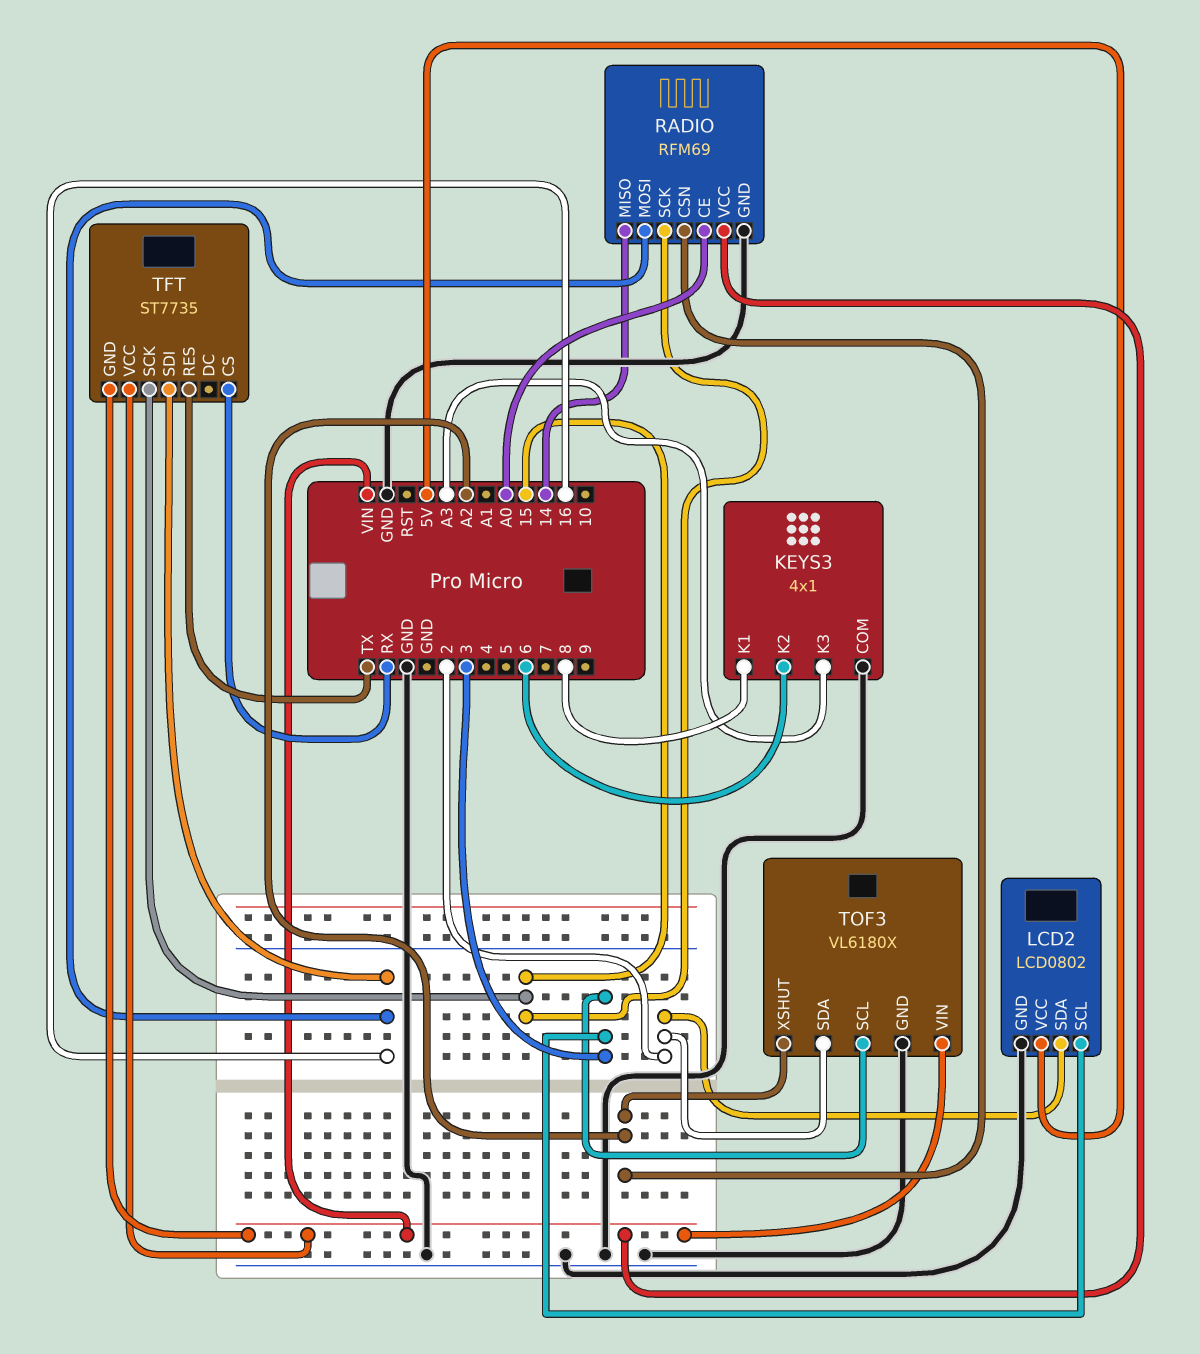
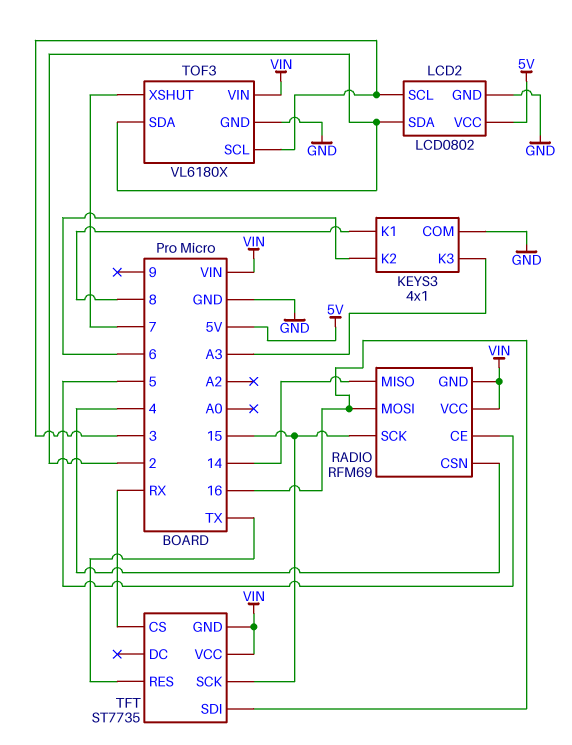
RADIO pin CE: A0 -> 5
RADIO pin CSN: A2 -> 4
RADIO pin GND: GND -> VIN
TOF3 pin XSHUT: A2 -> 7

